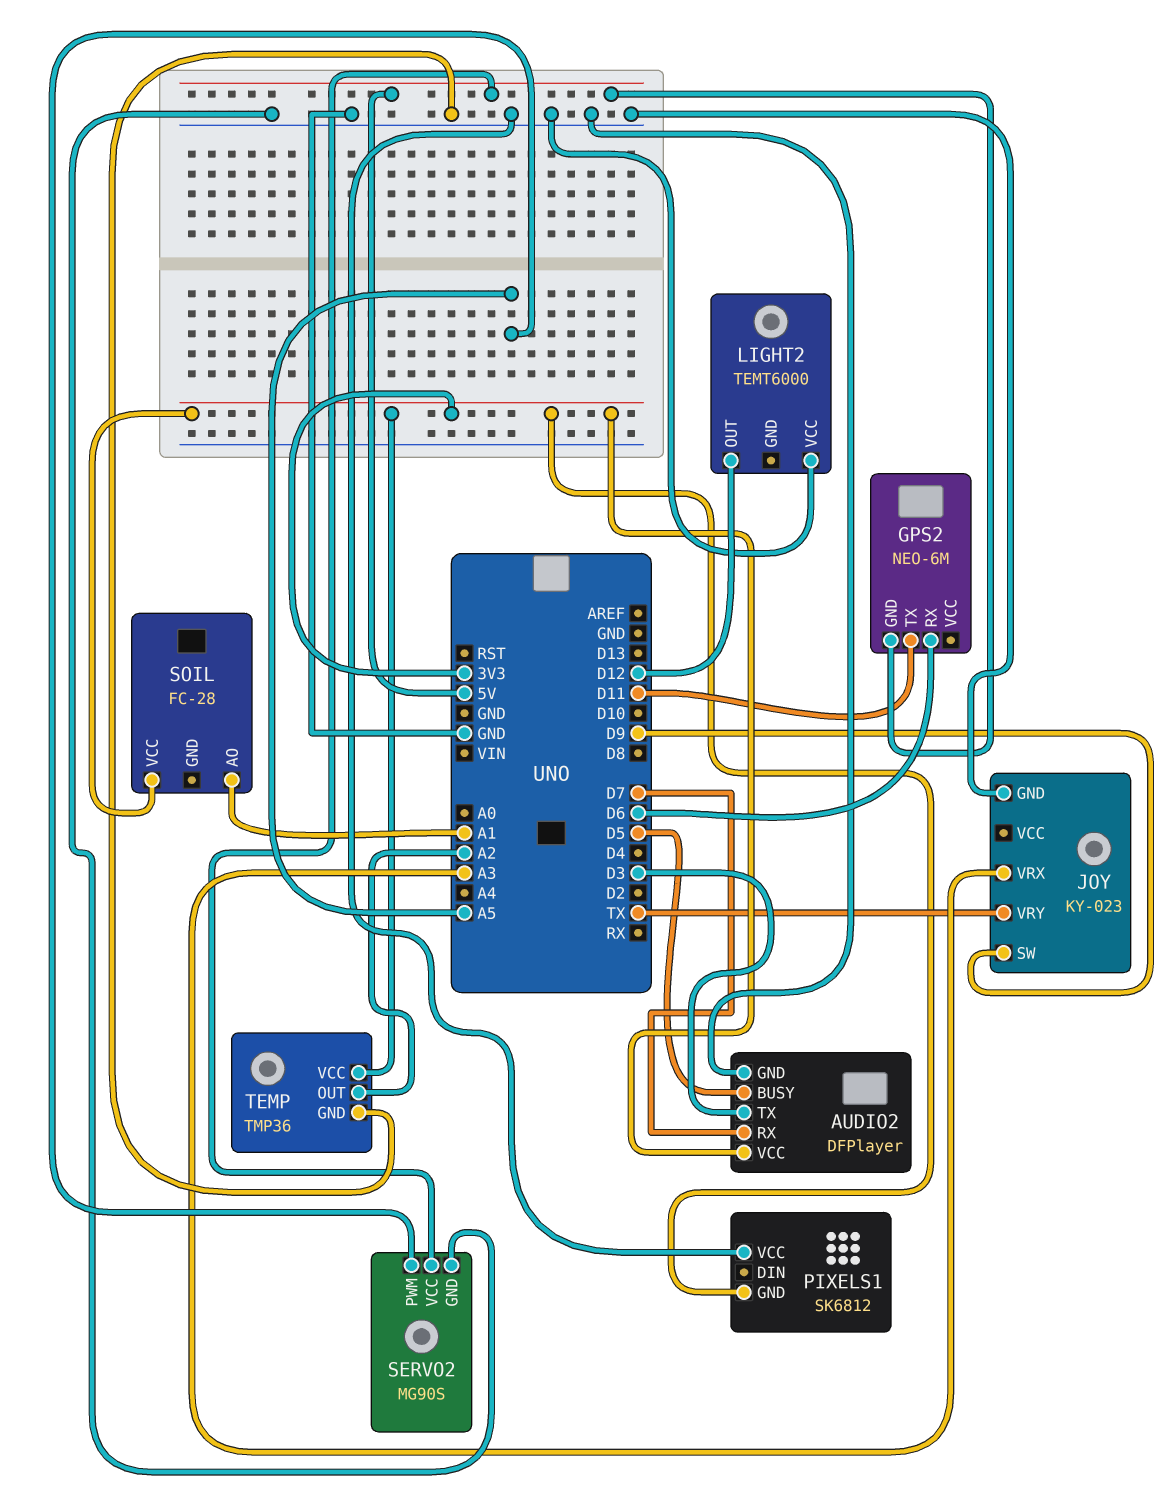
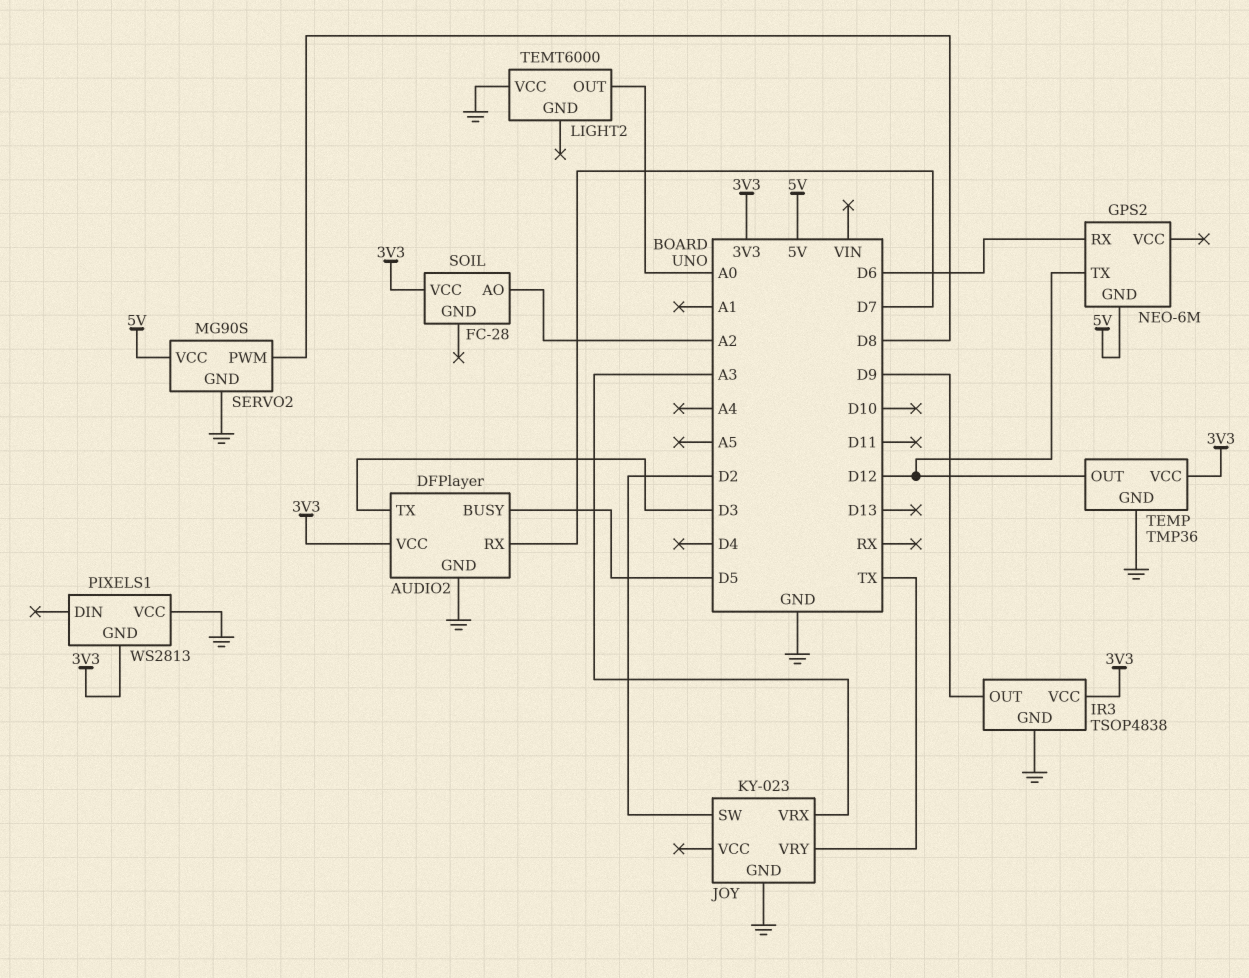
GPS2 pin TX: D11 -> D12
IR3: none -> TSOP4838
IR3 pin GND: none -> GND
IR3 pin OUT: none -> D9
IR3 pin VCC: none -> 3V3
JOY pin SW: D9 -> D2
LIGHT2 pin OUT: D12 -> A0
PIXELS1: SK6812 -> WS2813
SERVO2 pin PWM: A5 -> D8
SOIL pin AO: A1 -> A2
TEMP pin OUT: A2 -> D12

